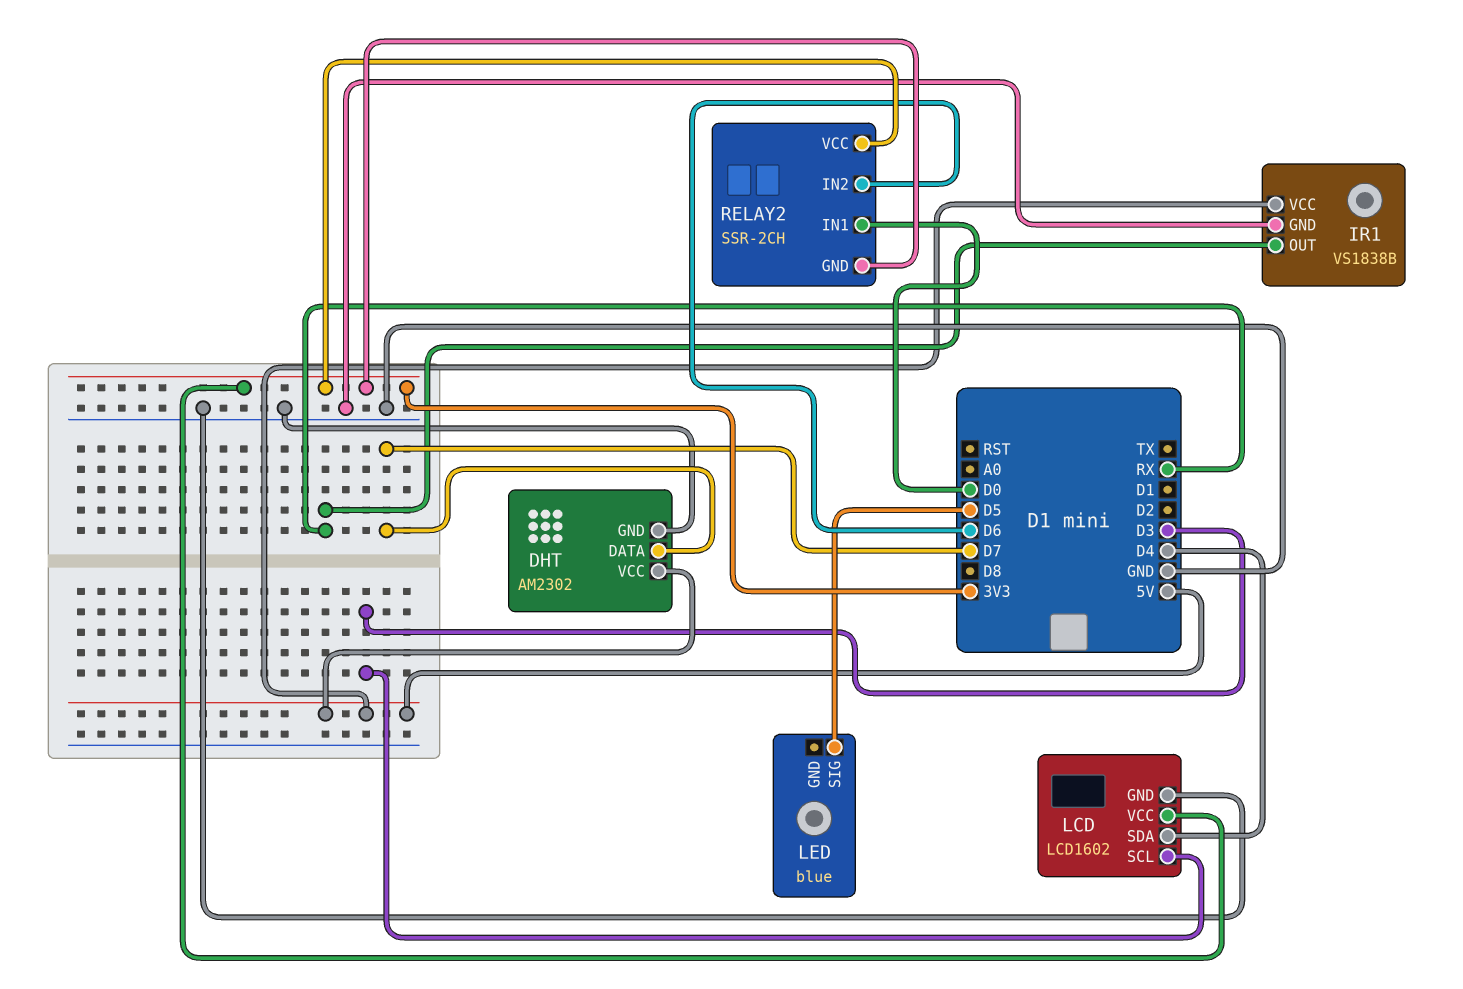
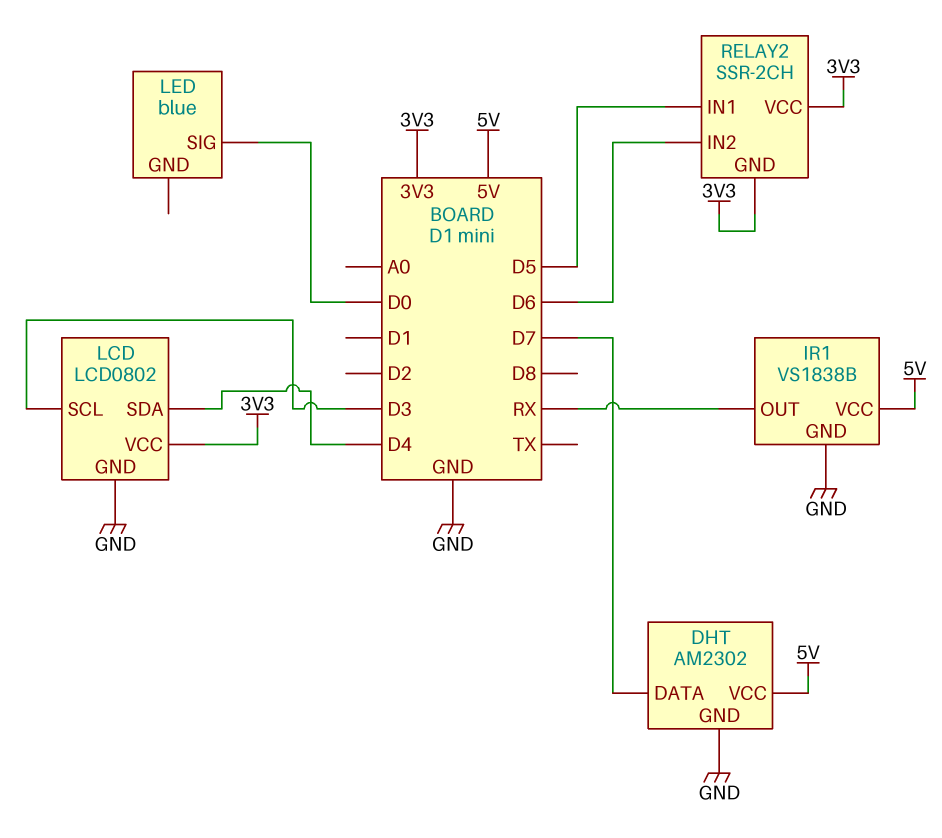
LCD: LCD1602 -> LCD0802
LED pin SIG: D5 -> D0
RELAY2 pin IN1: D0 -> D5

